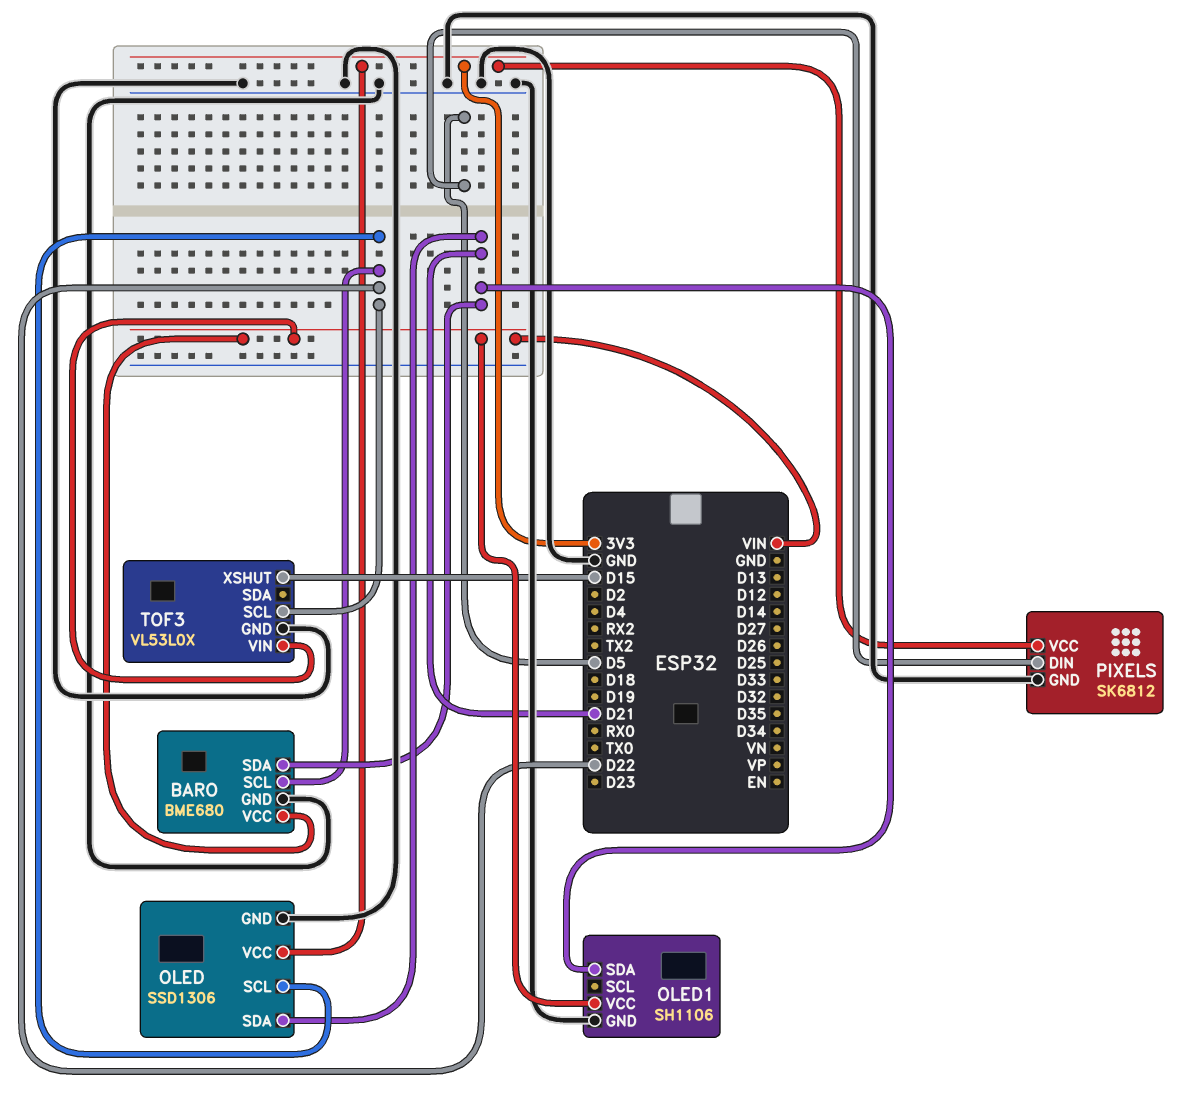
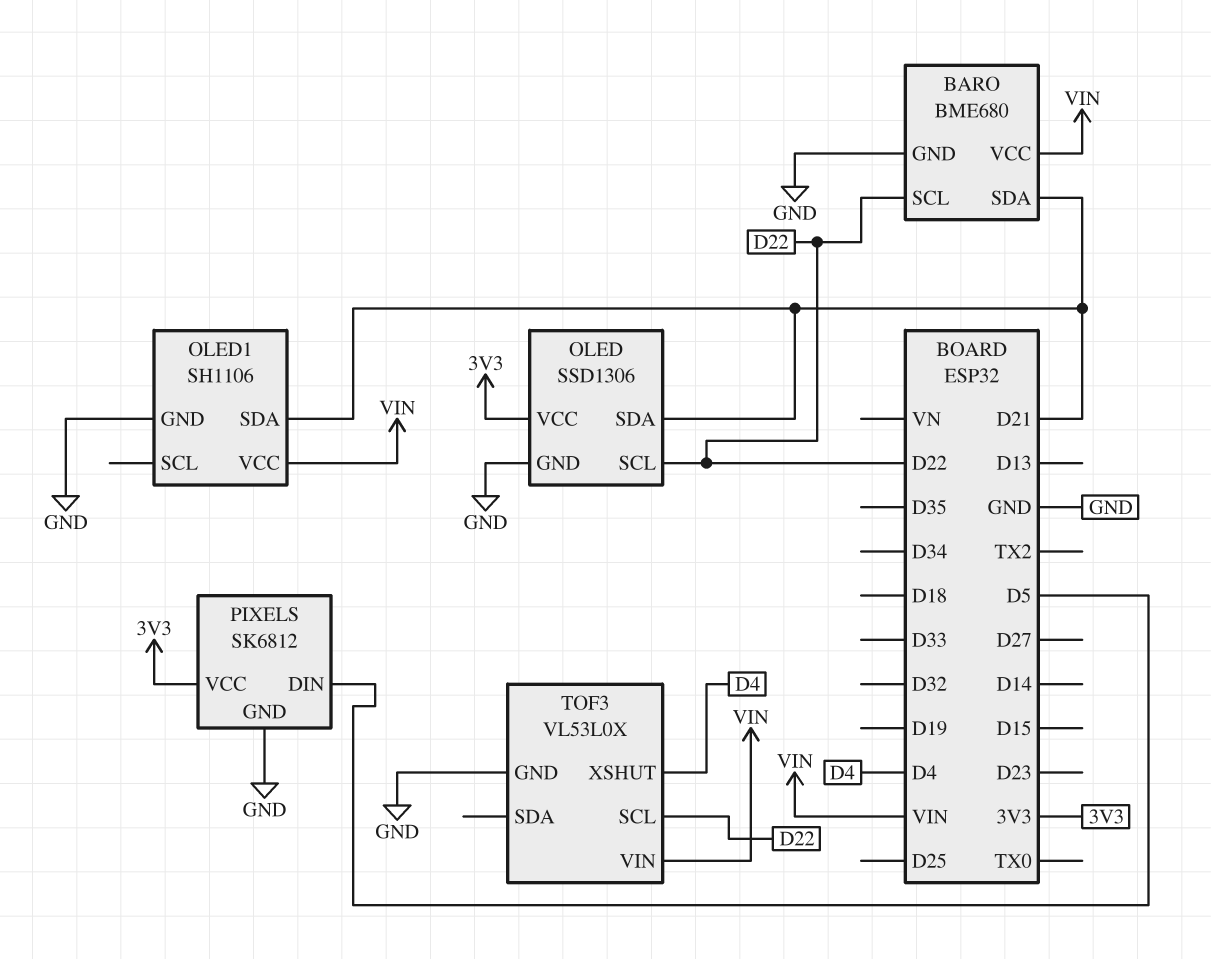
TOF3 pin XSHUT: D15 -> D4

